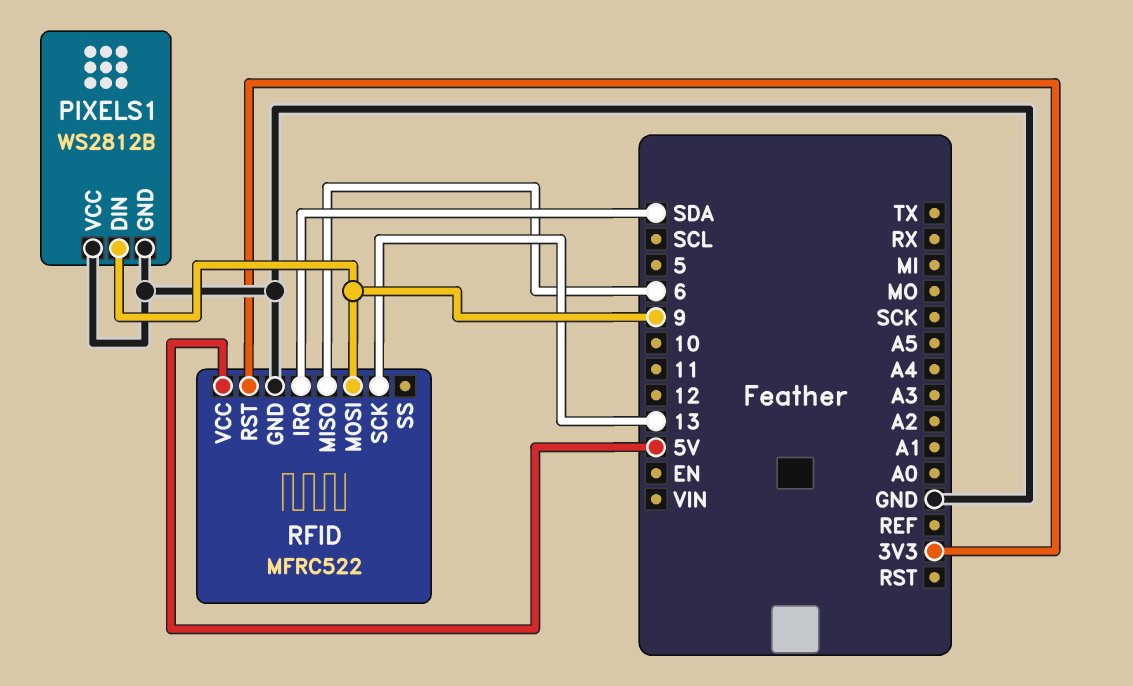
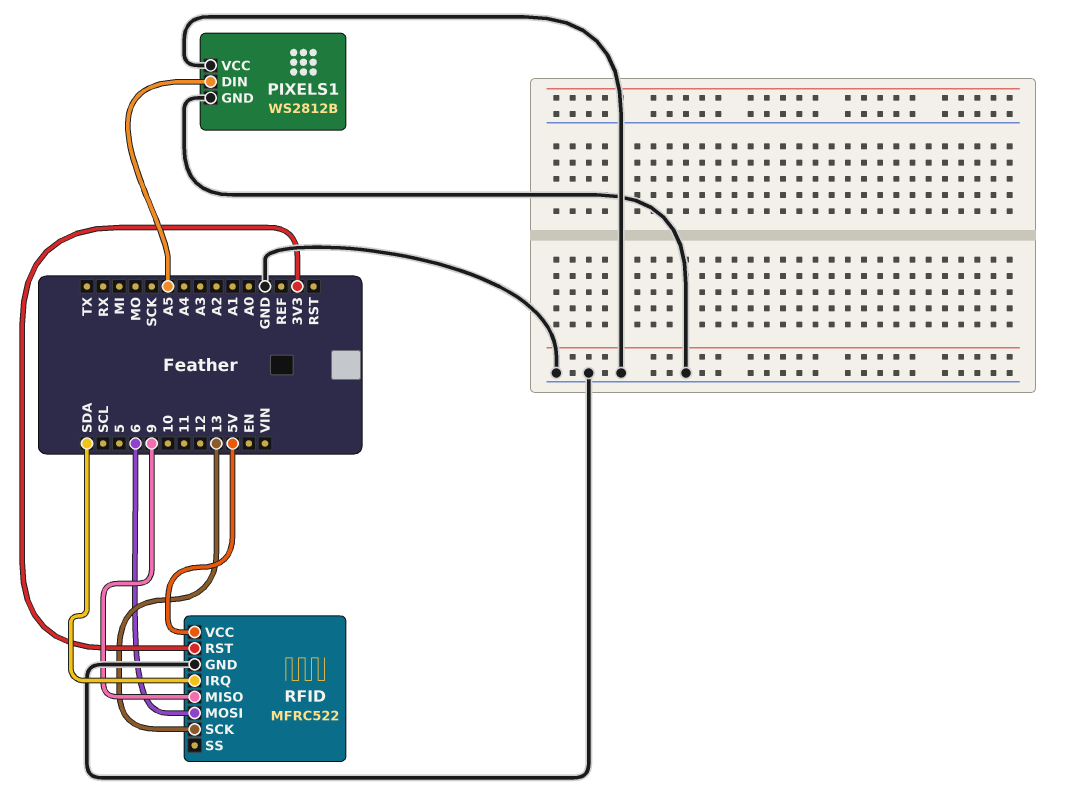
PIXELS1 pin DIN: 9 -> A5
RFID pin MISO: 6 -> 9
RFID pin MOSI: 9 -> 6

